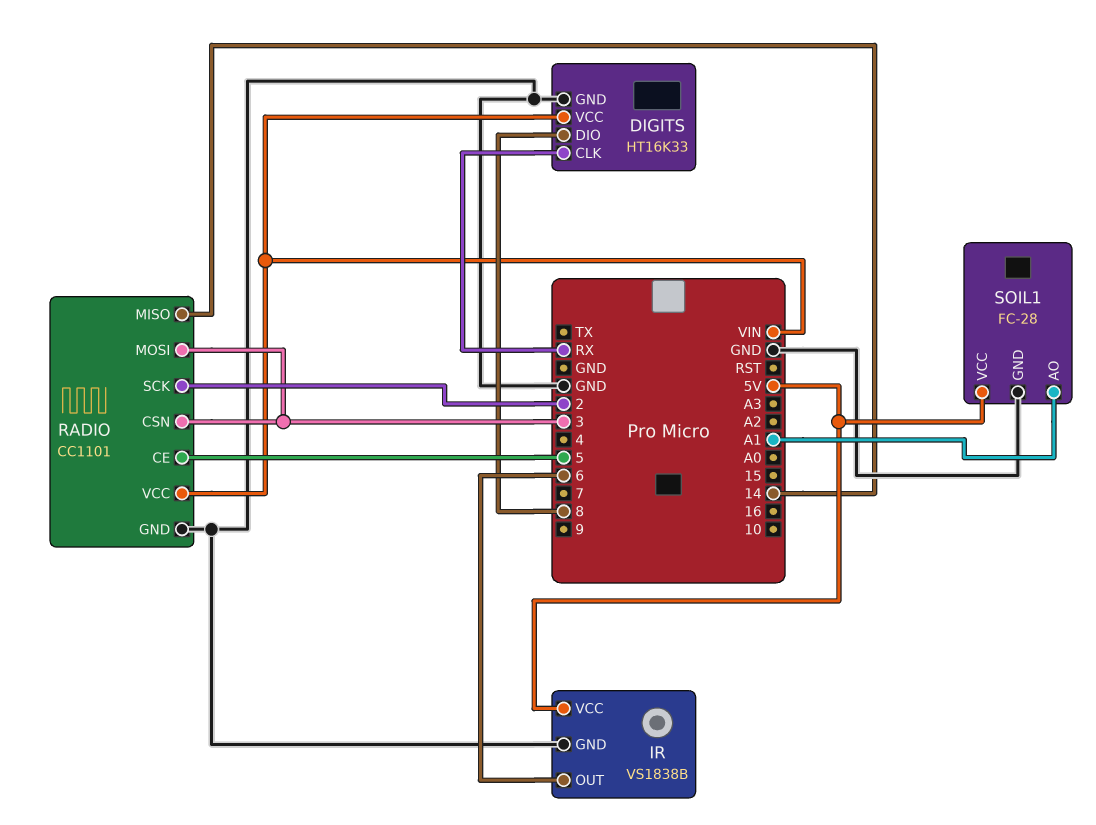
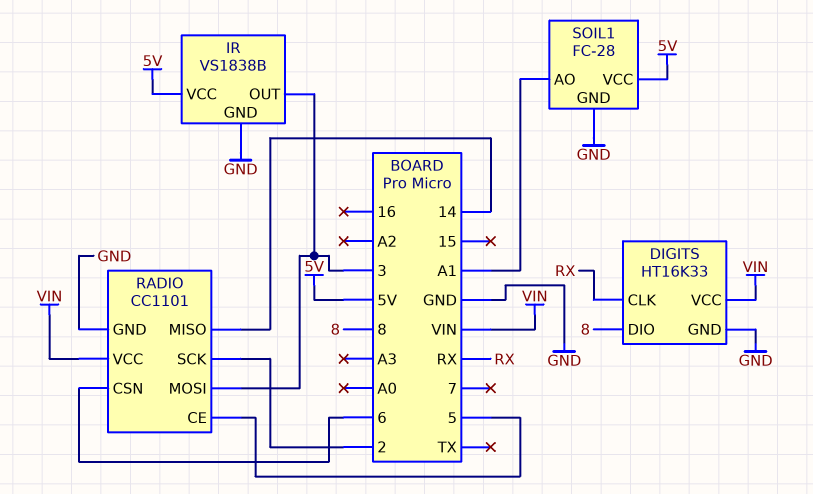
IR pin OUT: 6 -> 3
RADIO pin CSN: 3 -> 6

